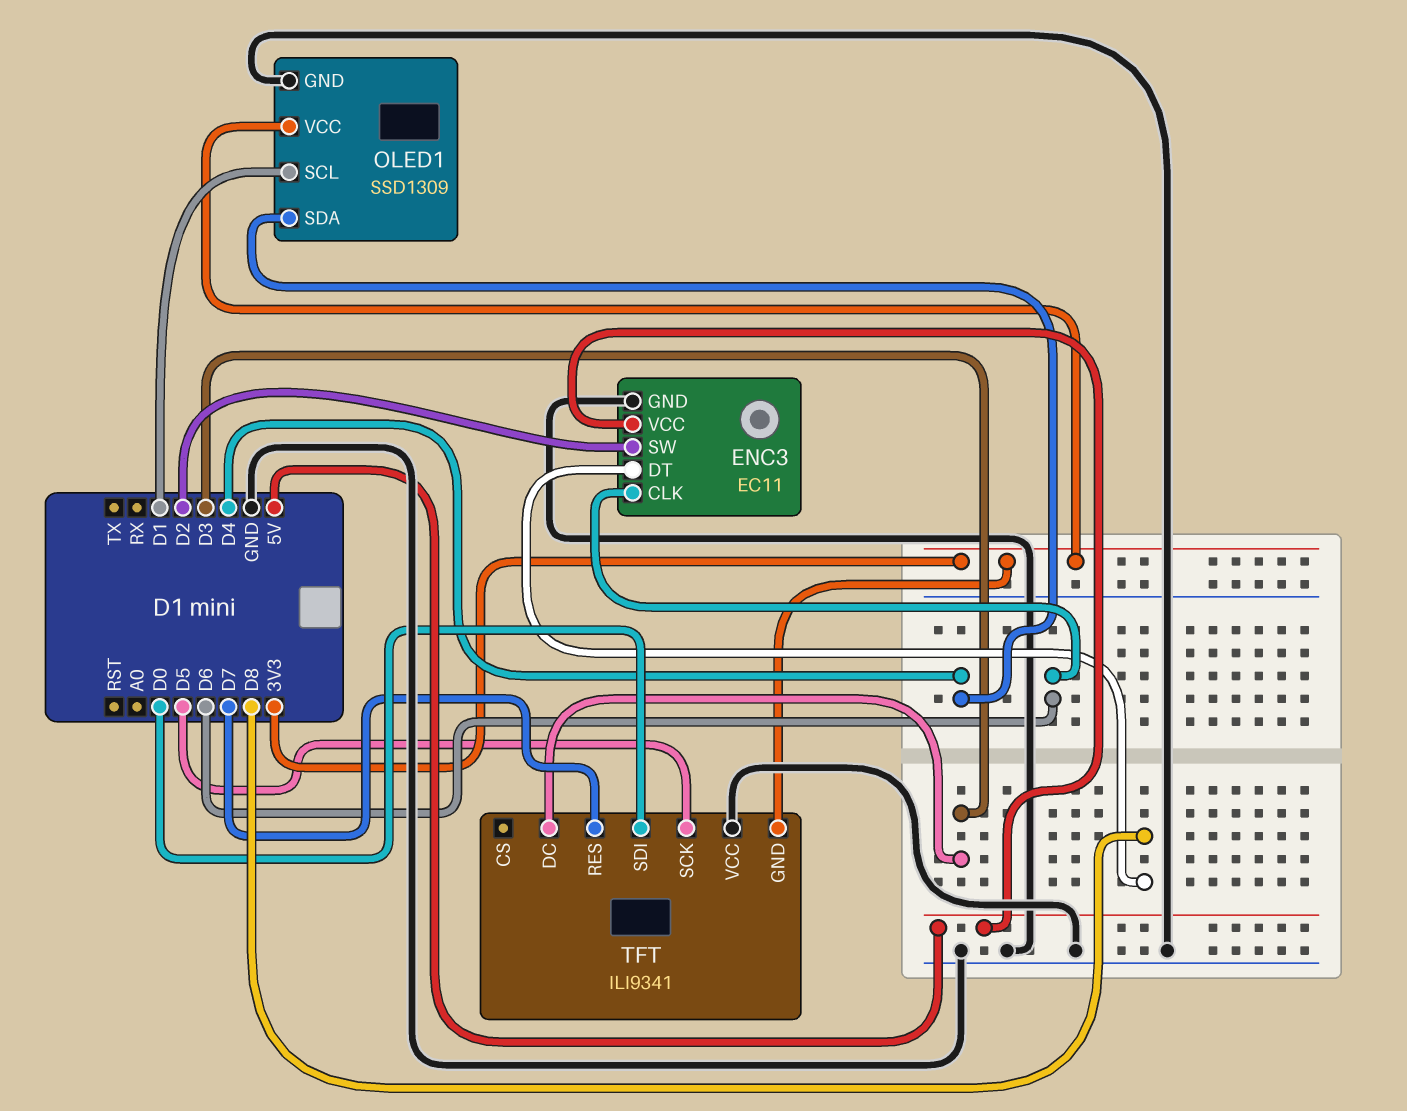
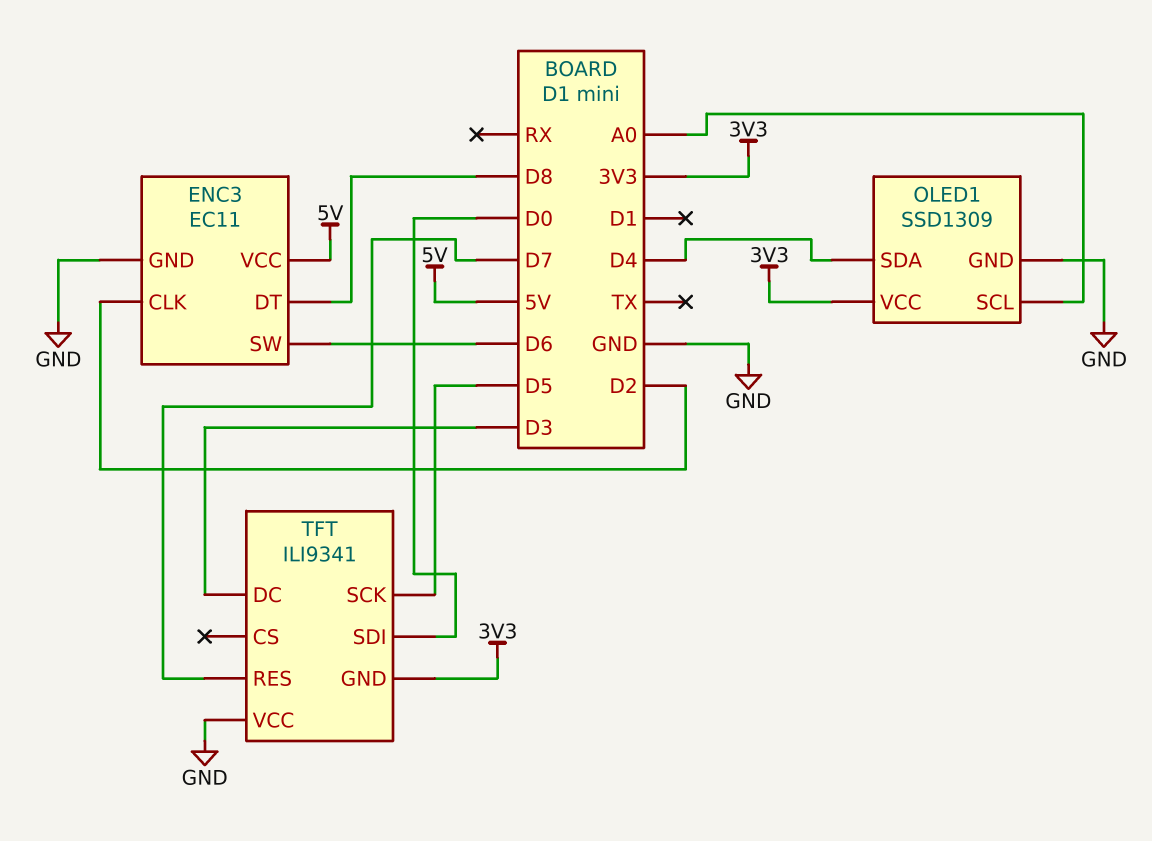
ENC3 pin CLK: D6 -> D2
ENC3 pin SW: D2 -> D6
OLED1 pin SCL: D1 -> A0

